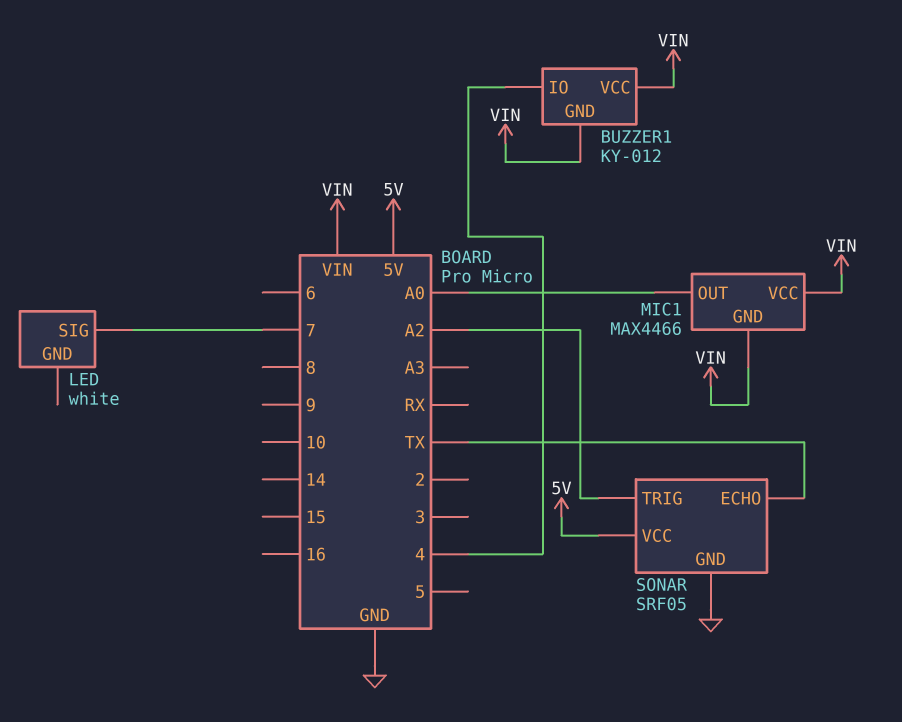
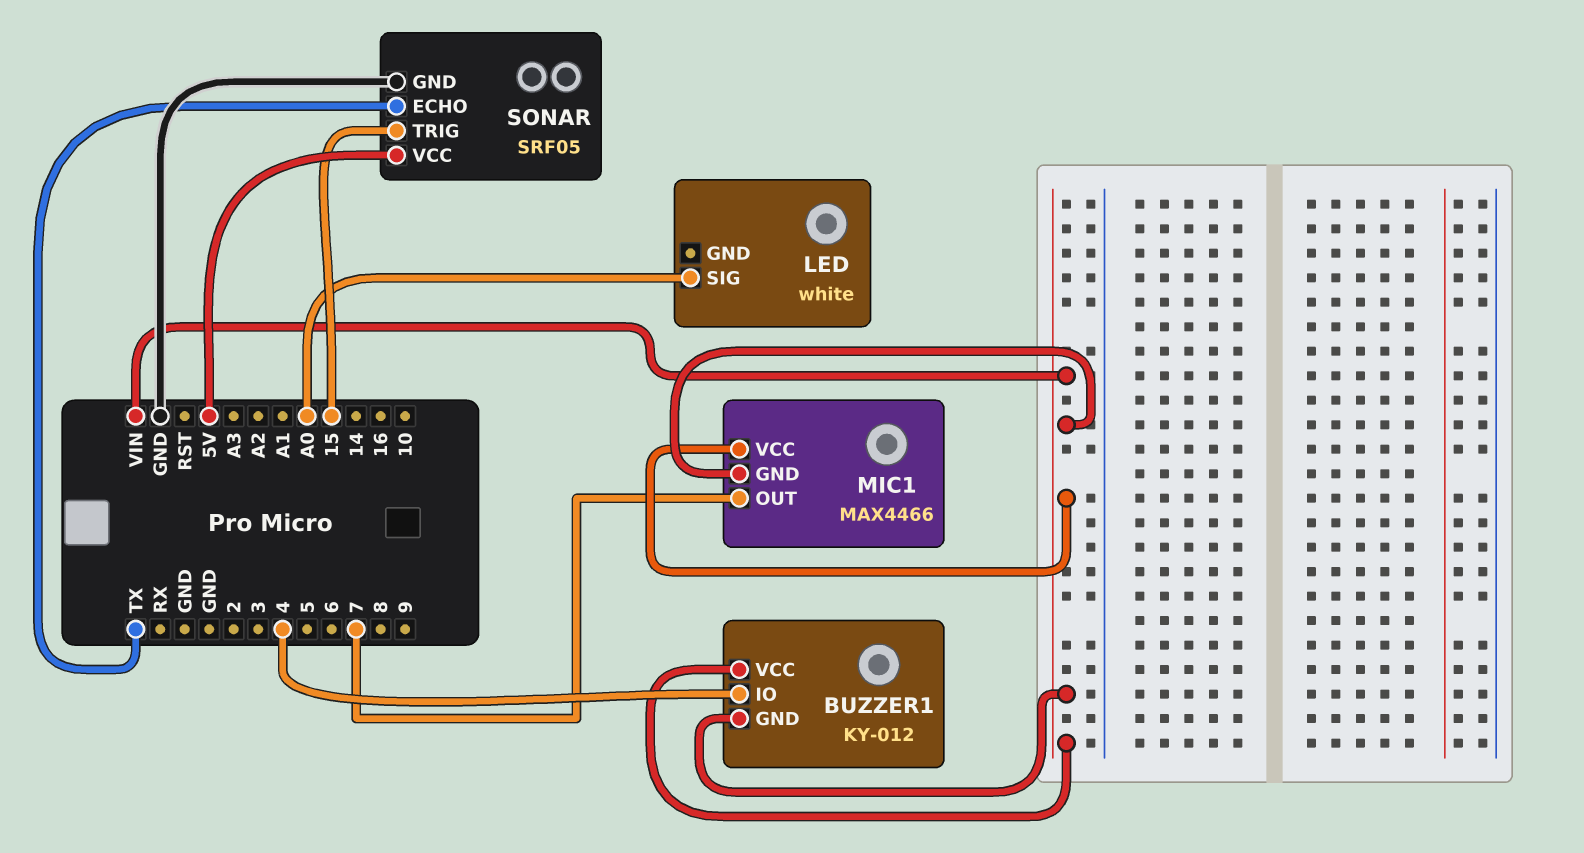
LED pin SIG: 7 -> A0
MIC1 pin OUT: A0 -> 7
SONAR pin TRIG: A2 -> 15

